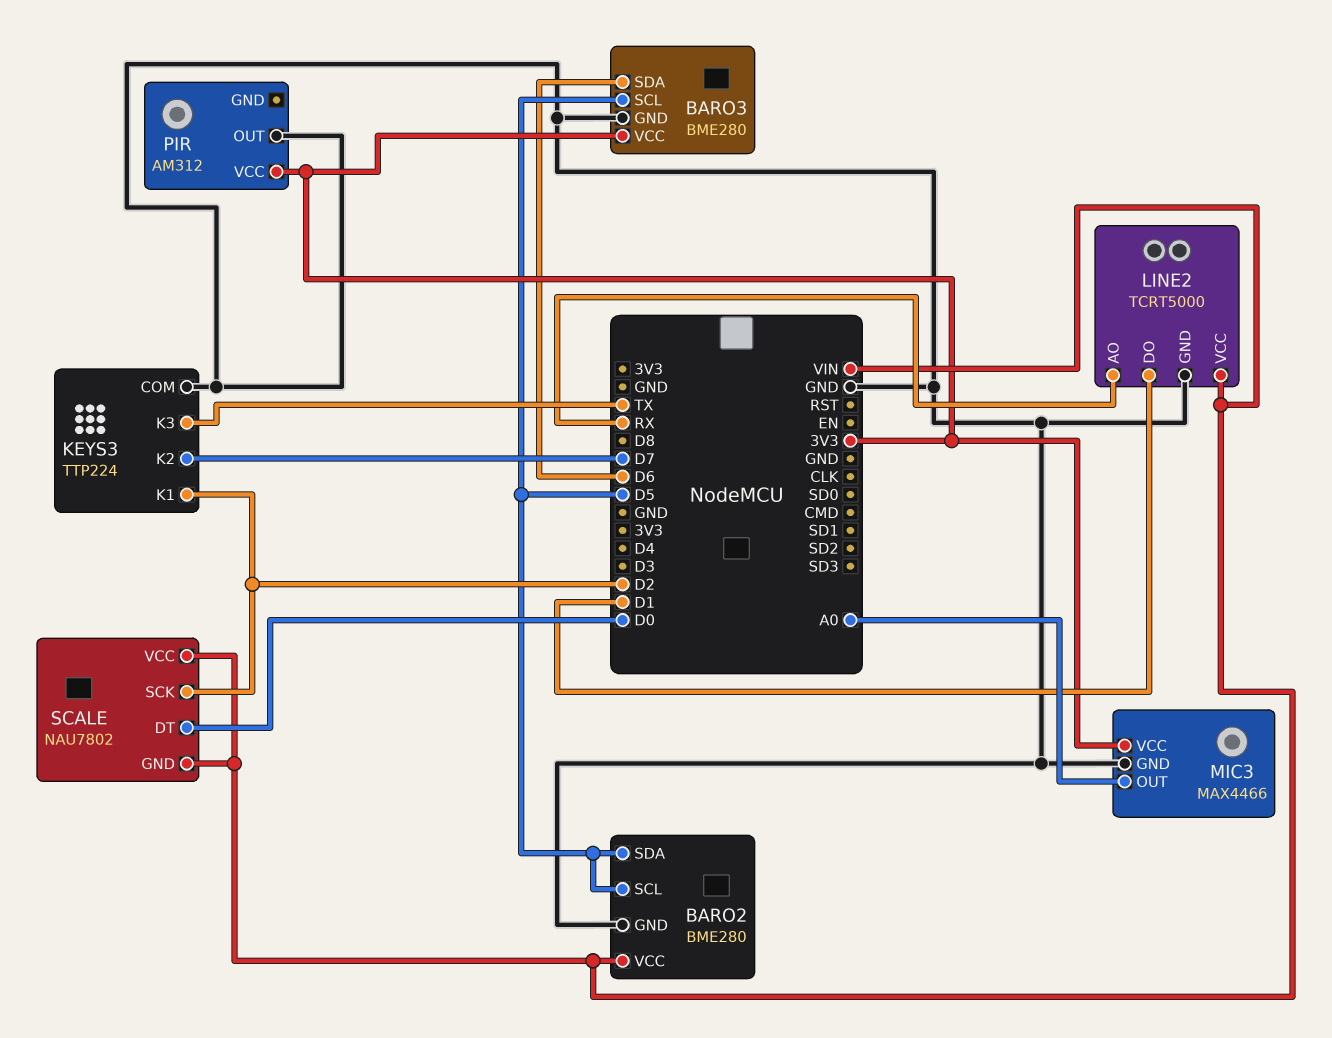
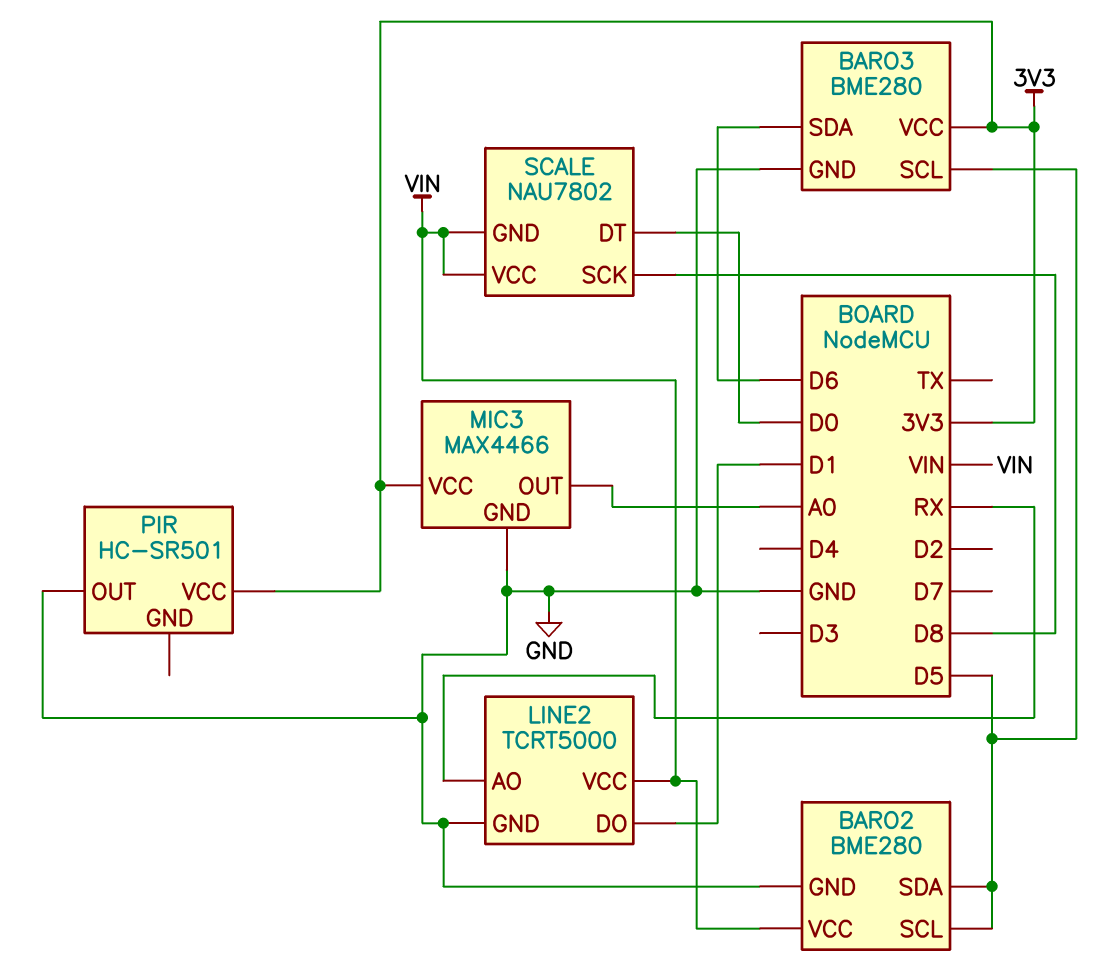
KEYS3: TTP224 -> none
KEYS3 pin COM: GND -> none
KEYS3 pin K1: D2 -> none
KEYS3 pin K2: D7 -> none
KEYS3 pin K3: TX -> none
PIR: AM312 -> HC-SR501
SCALE pin SCK: D2 -> D8

